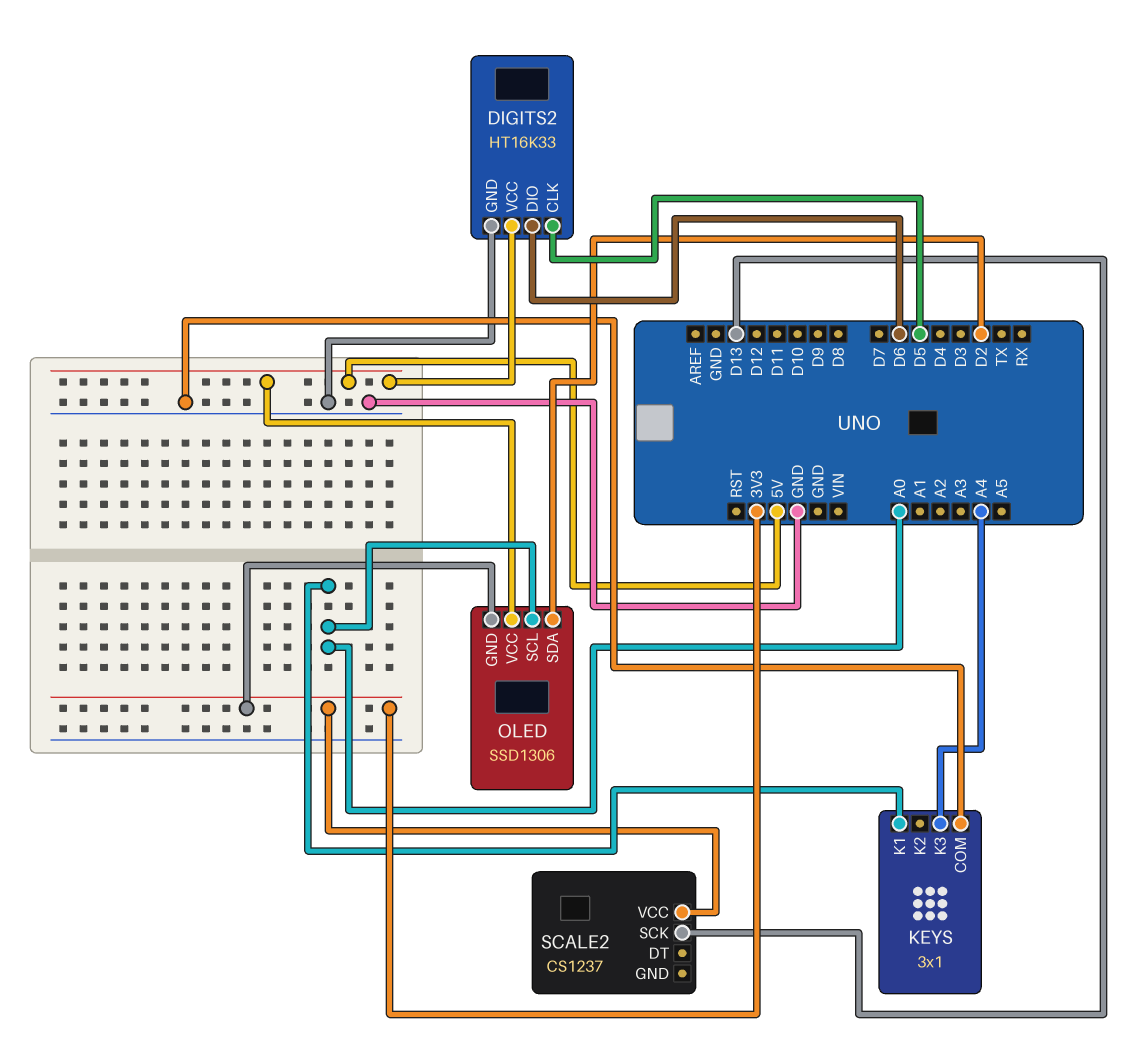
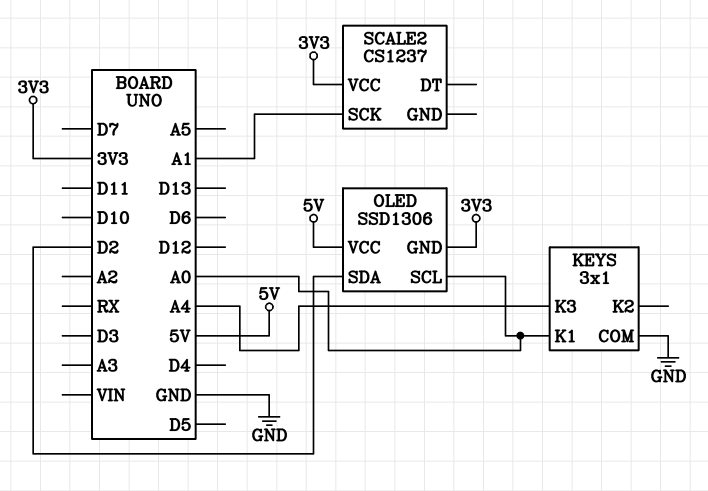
DIGITS2: HT16K33 -> none
DIGITS2 pin CLK: D5 -> none
DIGITS2 pin DIO: D6 -> none
DIGITS2 pin GND: GND -> none
DIGITS2 pin VCC: 5V -> none
SCALE2 pin SCK: D13 -> A1

